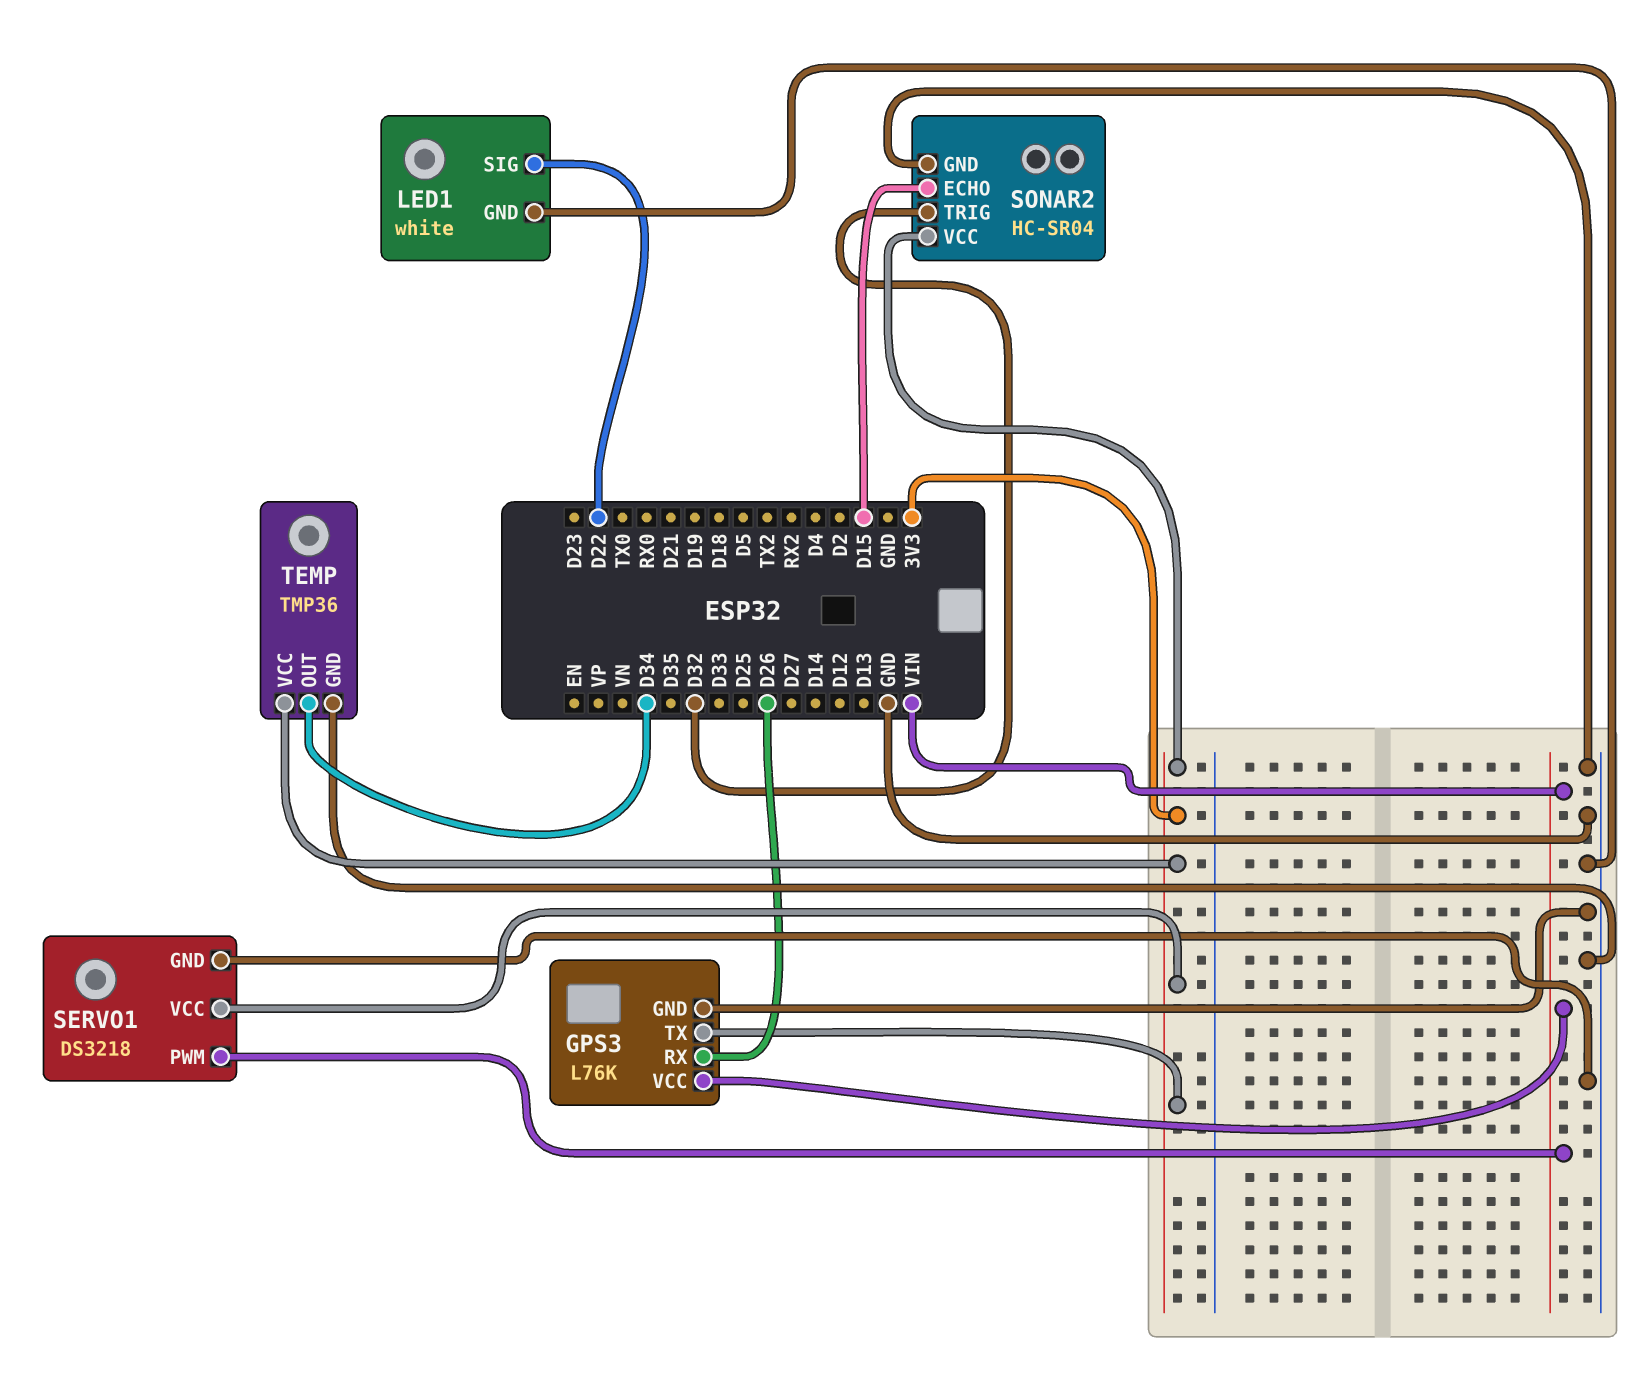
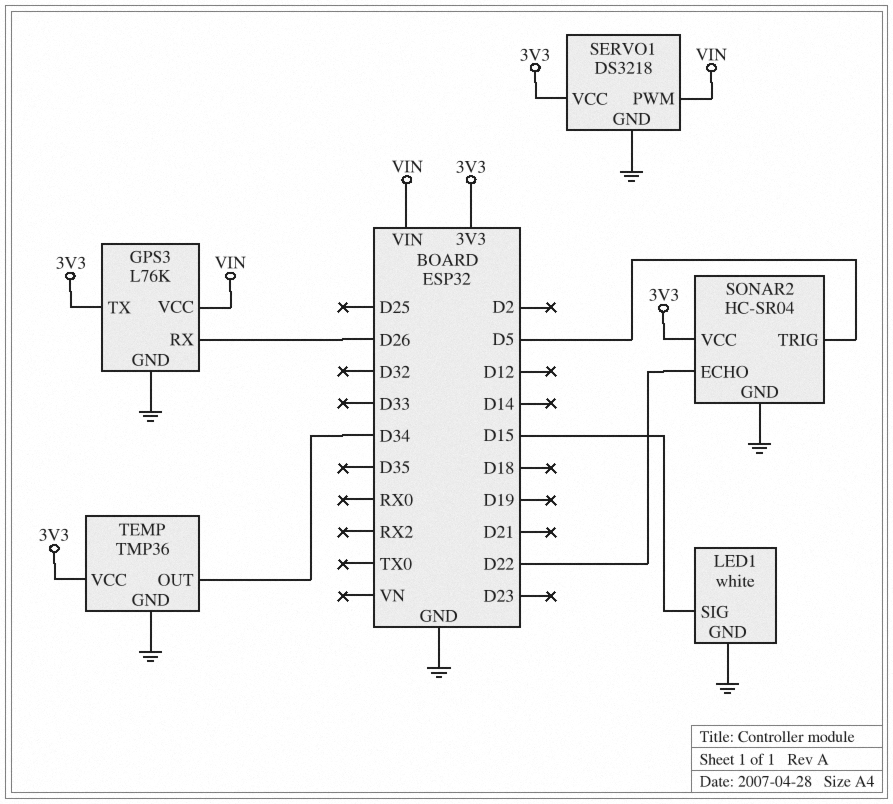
LED1 pin SIG: D22 -> D15
SONAR2 pin ECHO: D15 -> D22
SONAR2 pin TRIG: D32 -> D5

